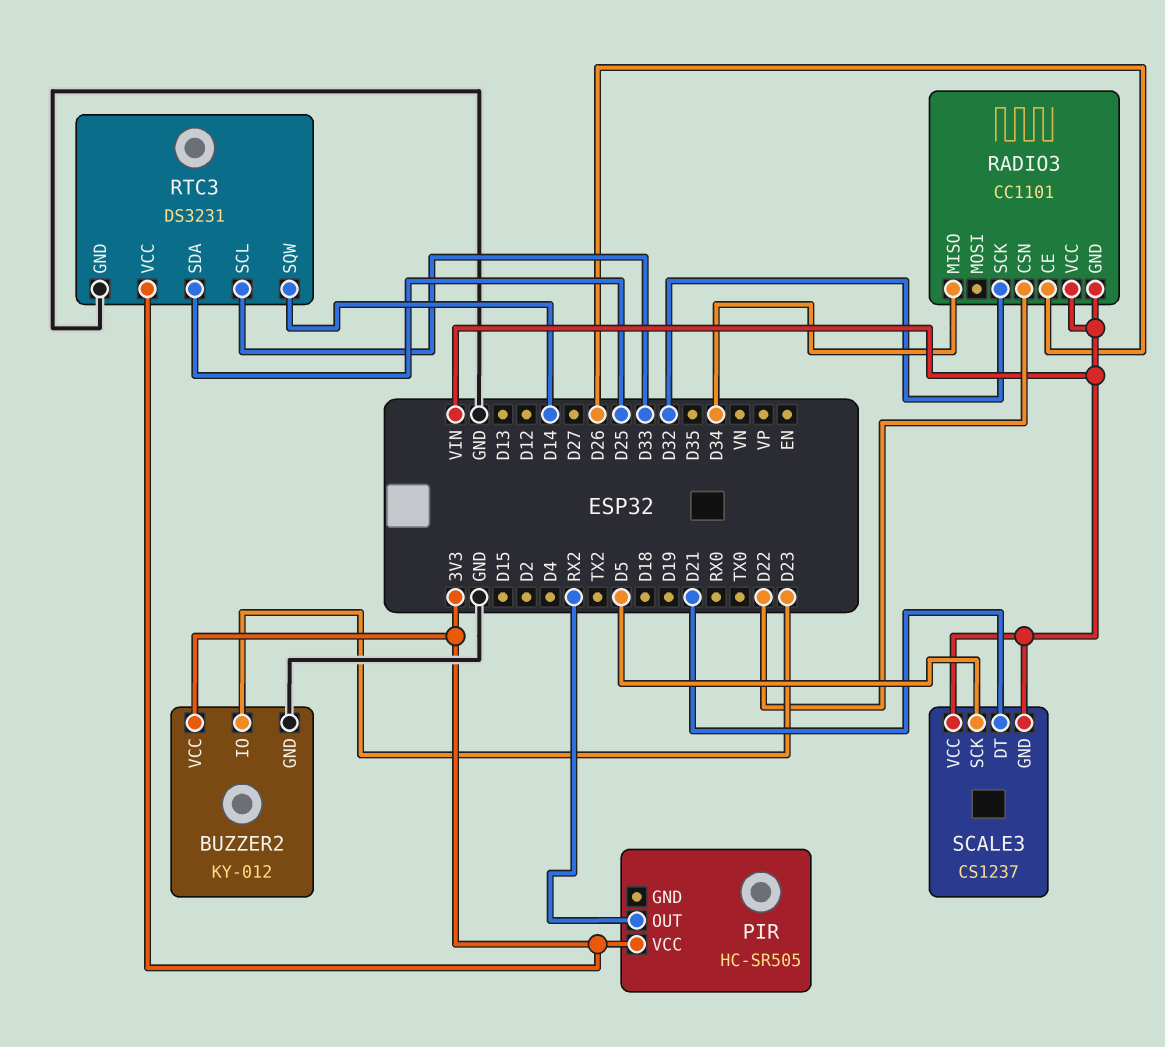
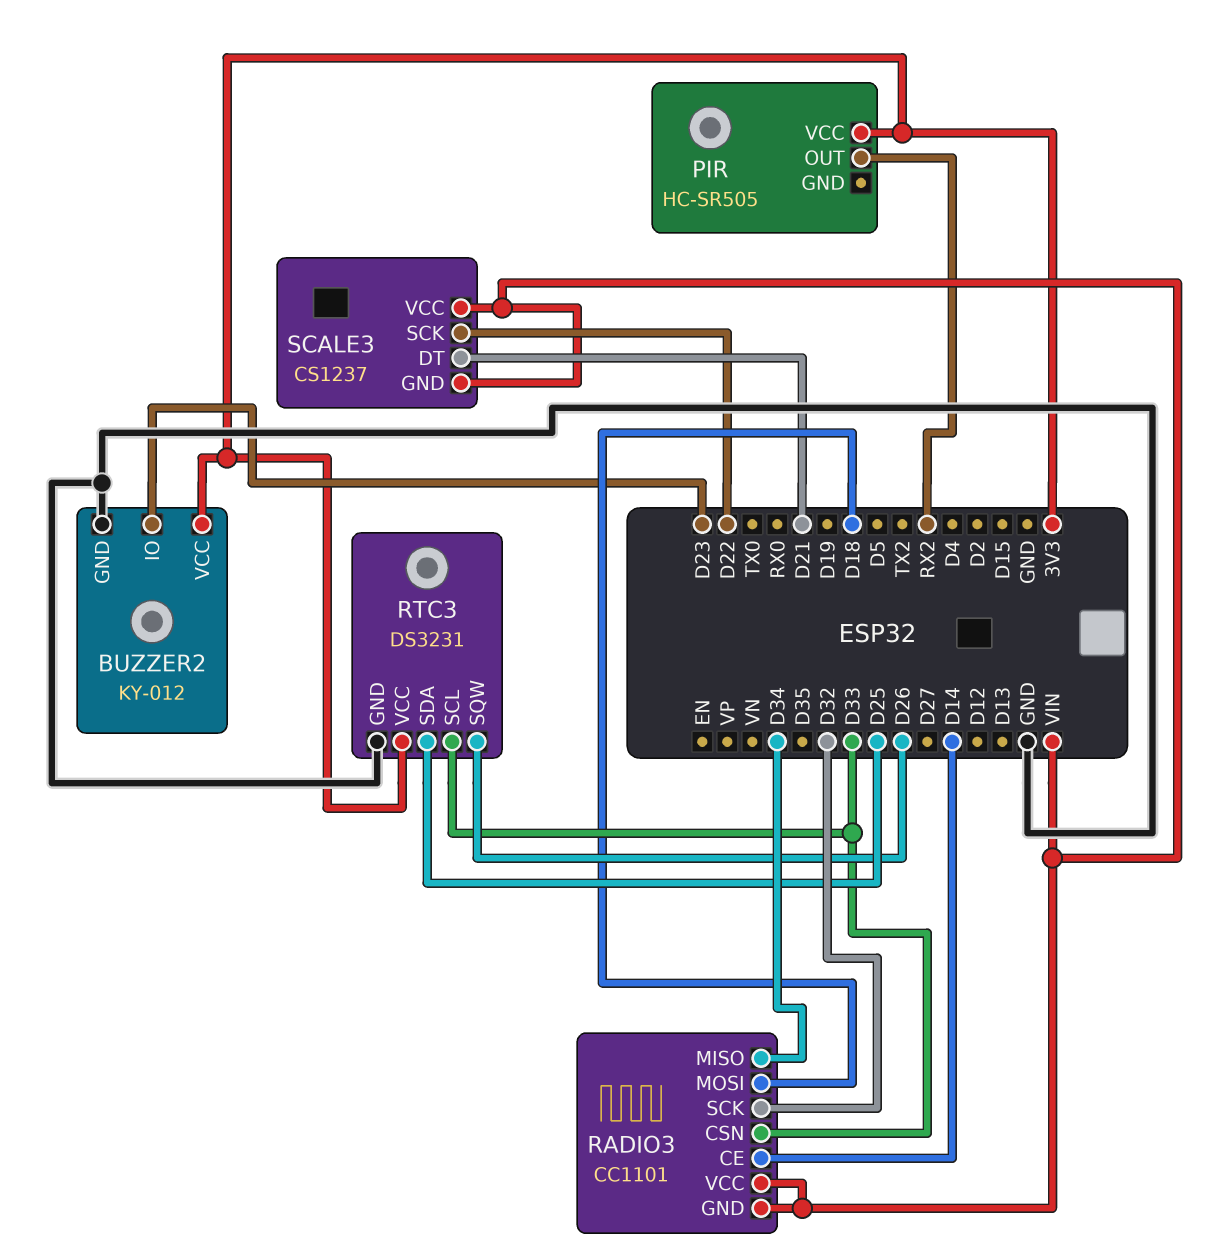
RADIO3 pin CE: D26 -> D14
RADIO3 pin CSN: D22 -> D33
RADIO3 pin MOSI: none -> D18
RTC3 pin SQW: D14 -> D26
SCALE3 pin SCK: D5 -> D22

